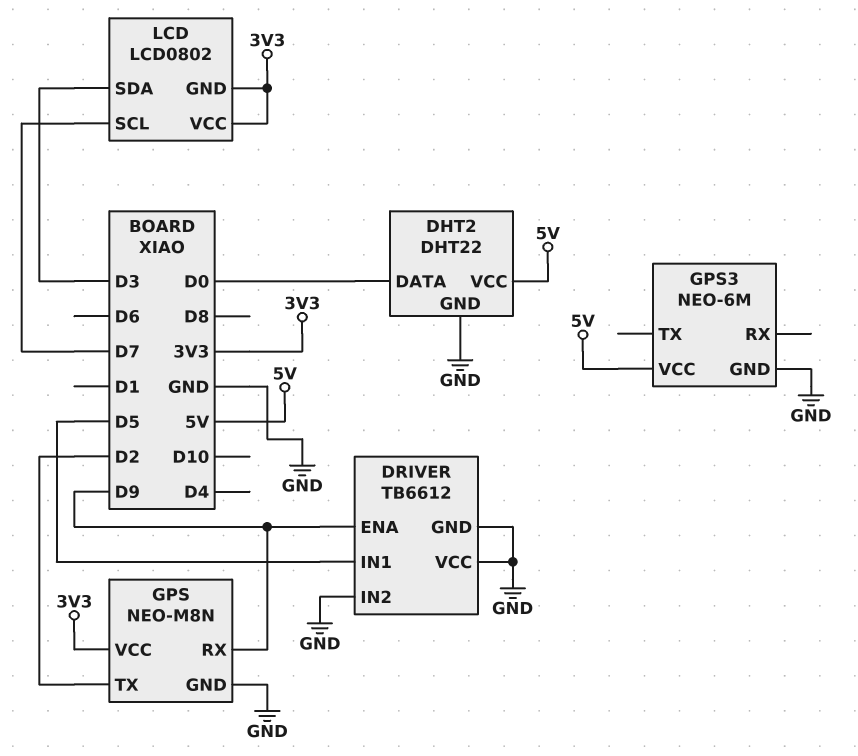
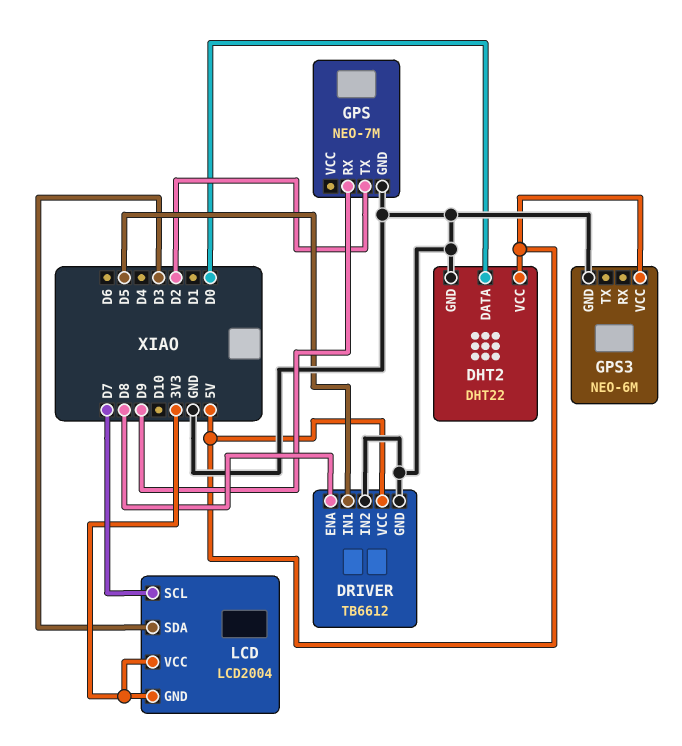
DRIVER pin ENA: D9 -> D8
DRIVER pin VCC: GND -> 5V
GPS: NEO-M8N -> NEO-7M
GPS pin VCC: 3V3 -> none
LCD: LCD0802 -> LCD2004

